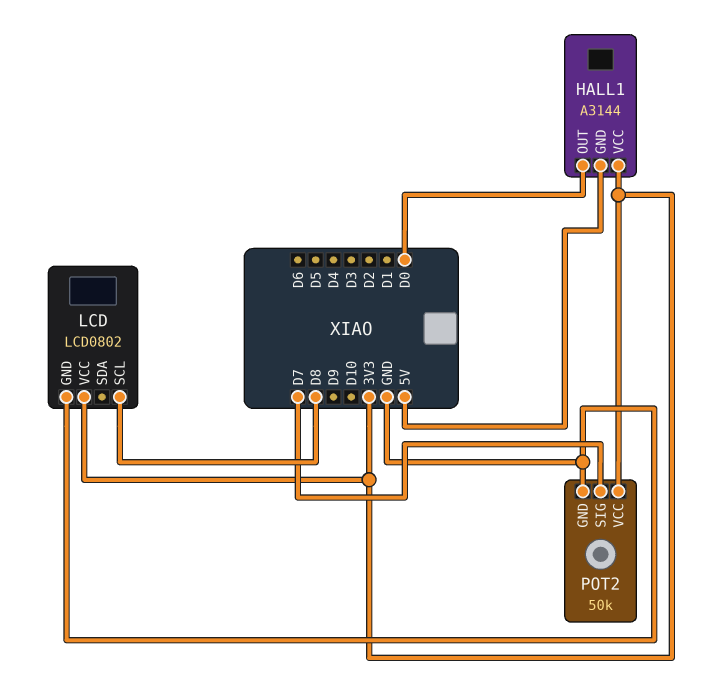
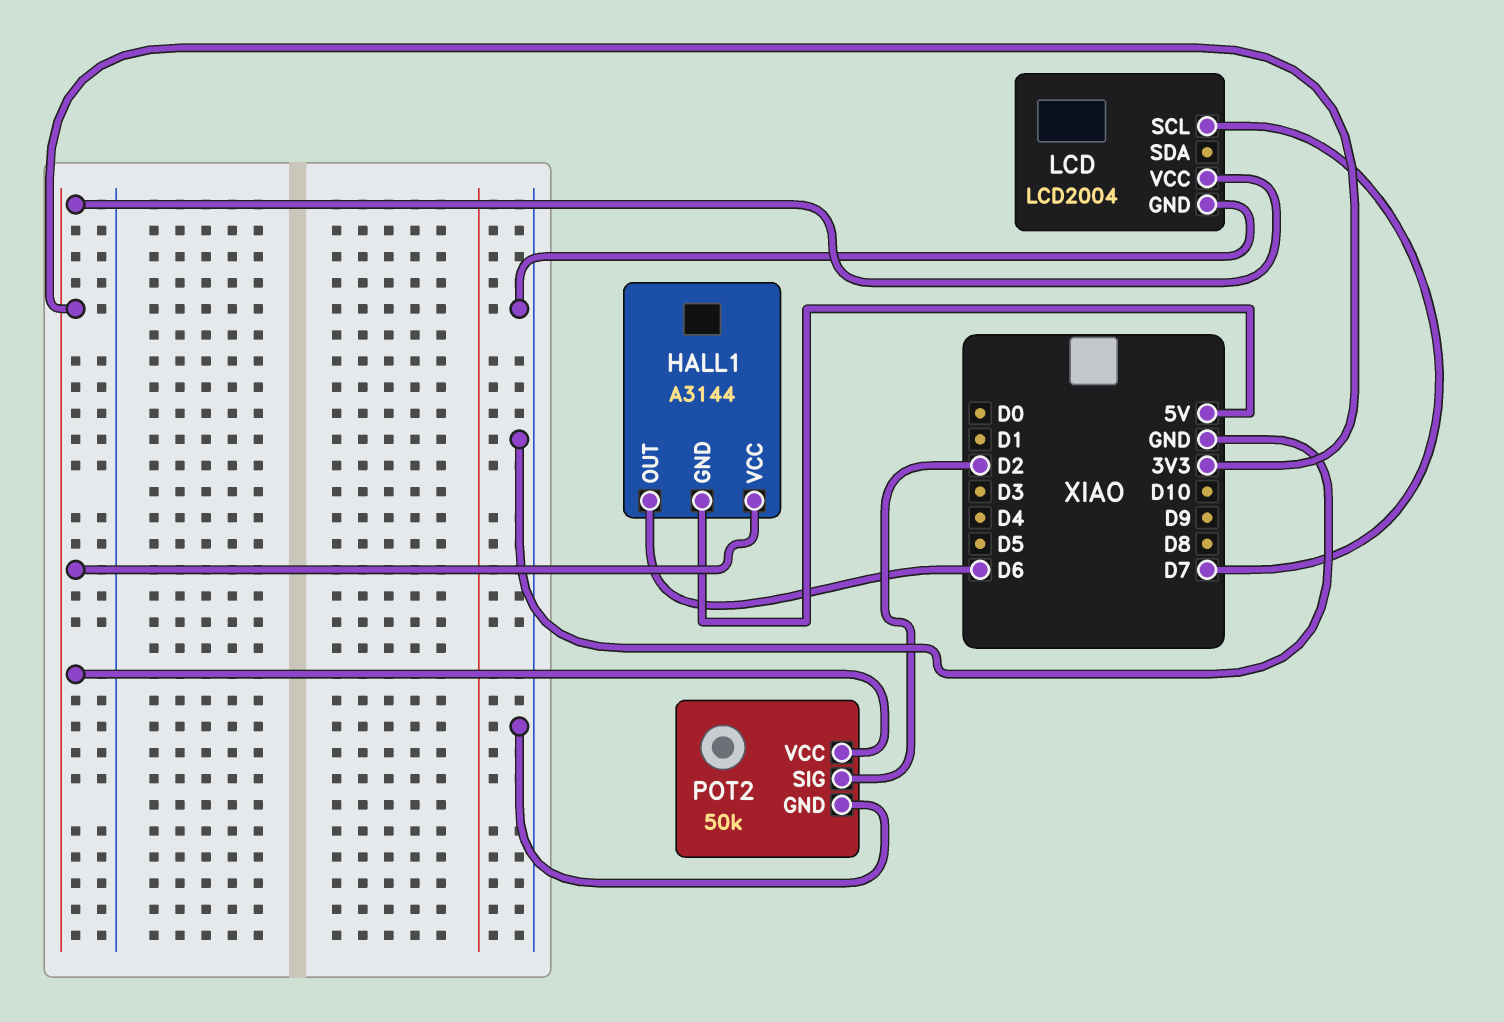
HALL1 pin OUT: D0 -> D6
LCD: LCD0802 -> LCD2004
LCD pin SCL: D8 -> D7
POT2 pin SIG: D7 -> D2

